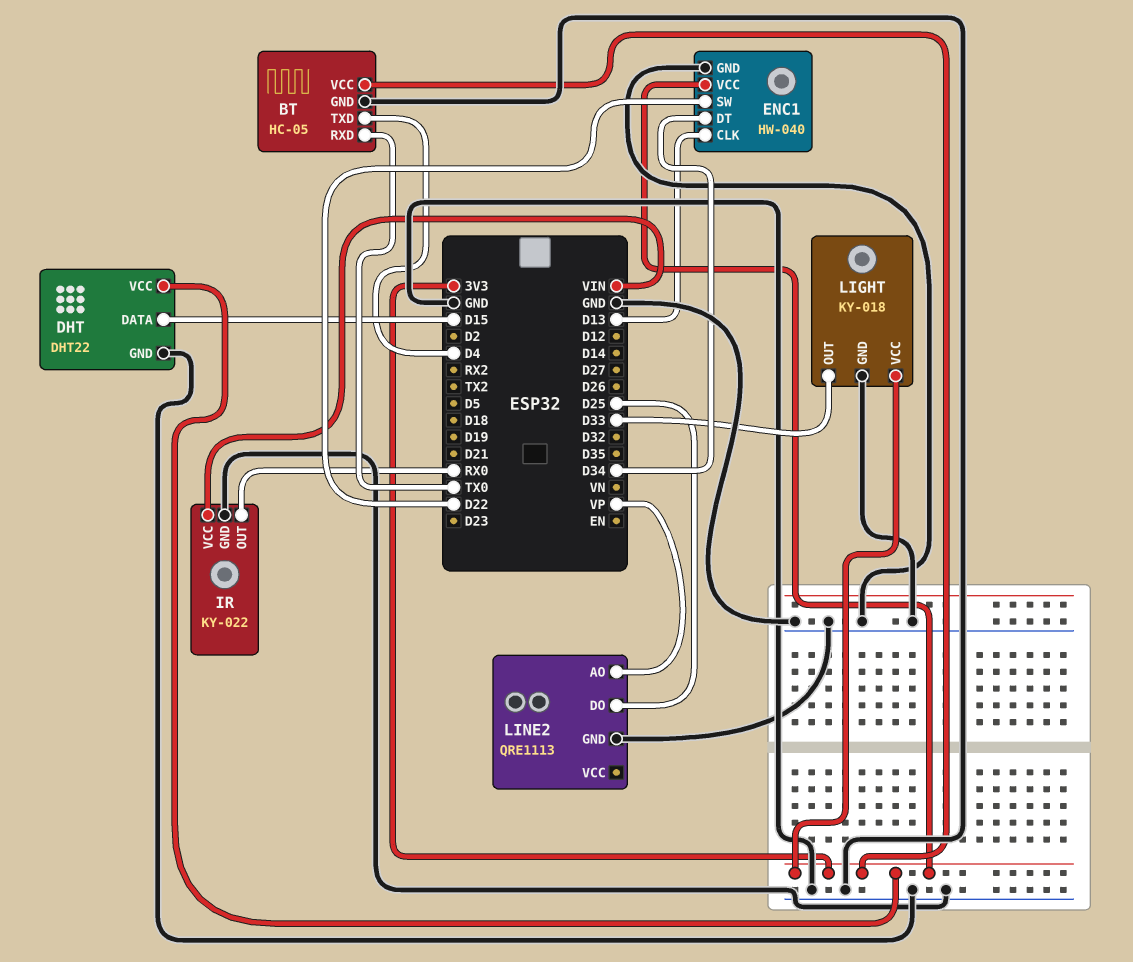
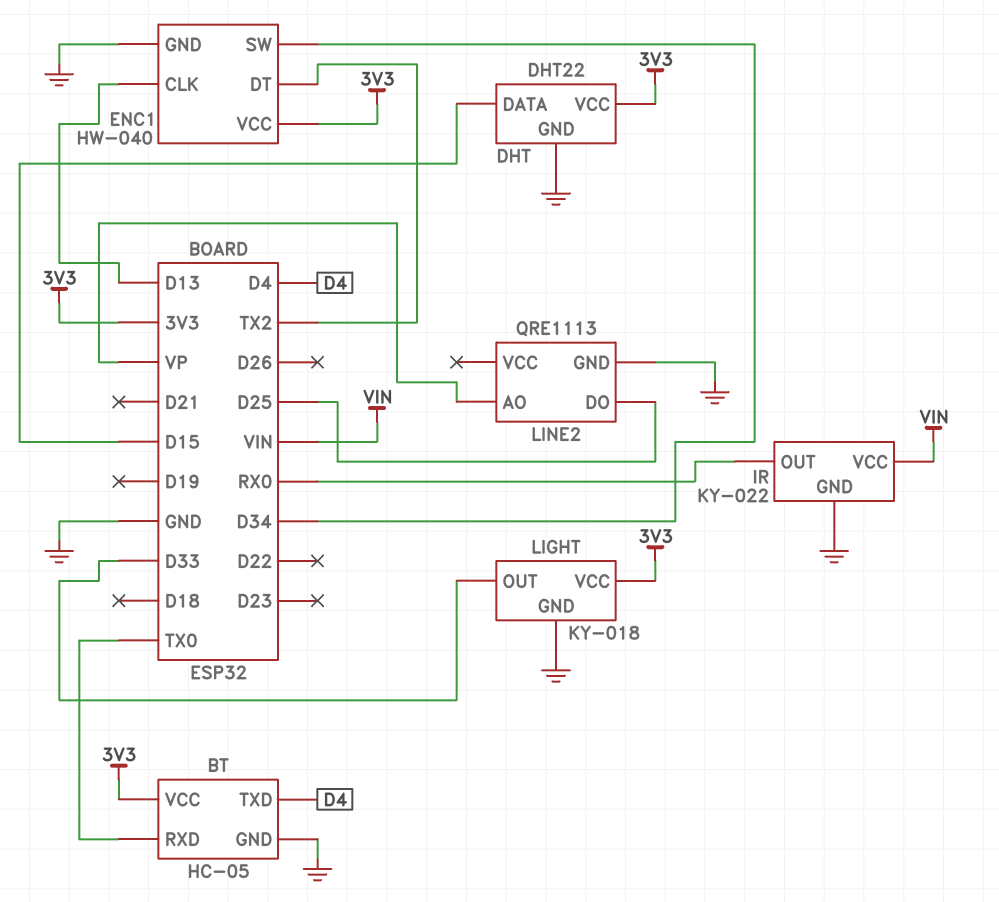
ENC1 pin DT: D34 -> TX2
ENC1 pin SW: D22 -> D34

